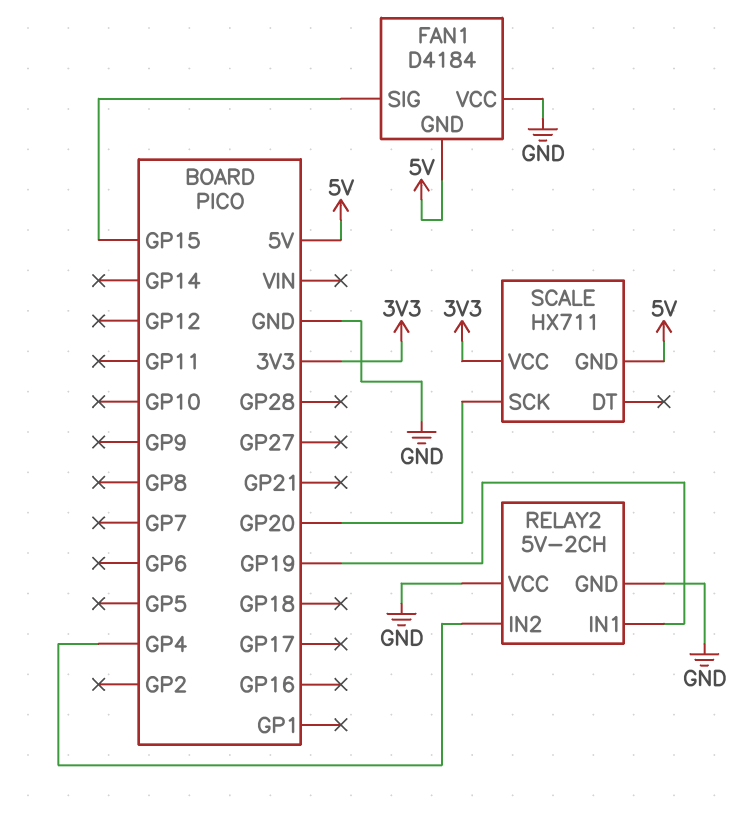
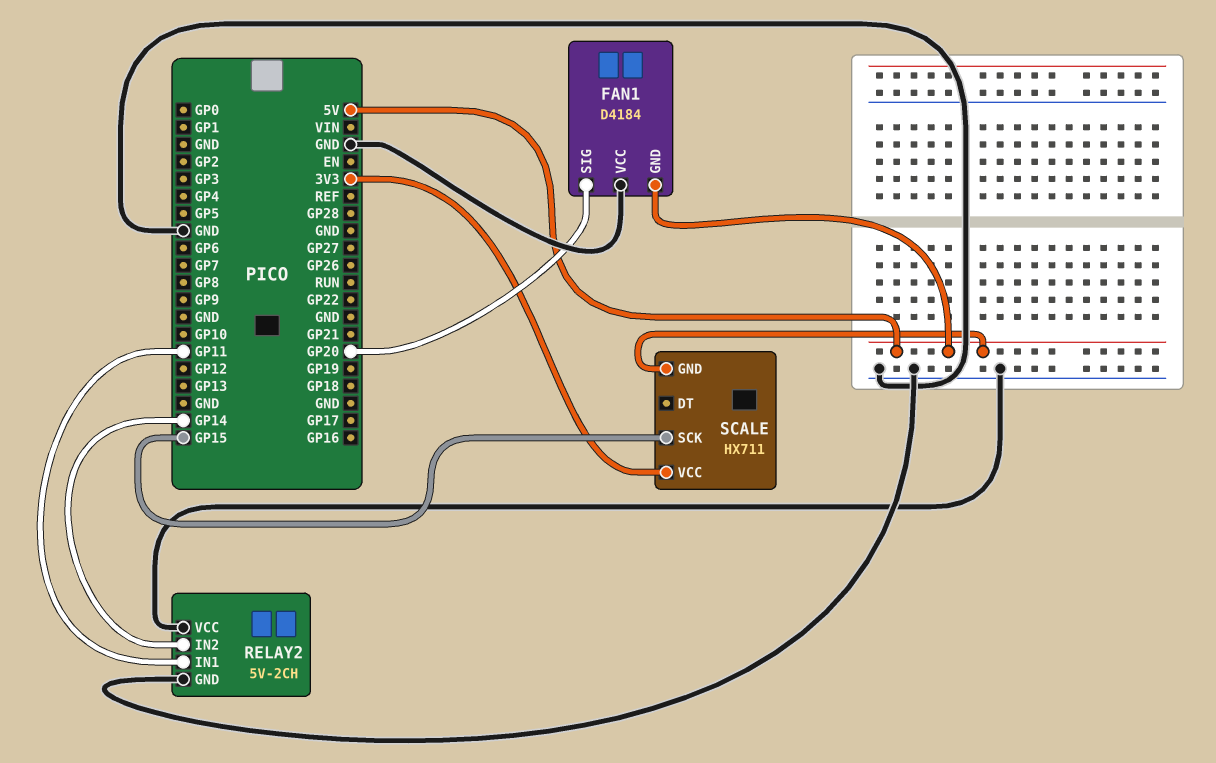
FAN1 pin SIG: GP15 -> GP20
RELAY2 pin IN1: GP19 -> GP11
RELAY2 pin IN2: GP4 -> GP14
SCALE pin SCK: GP20 -> GP15

